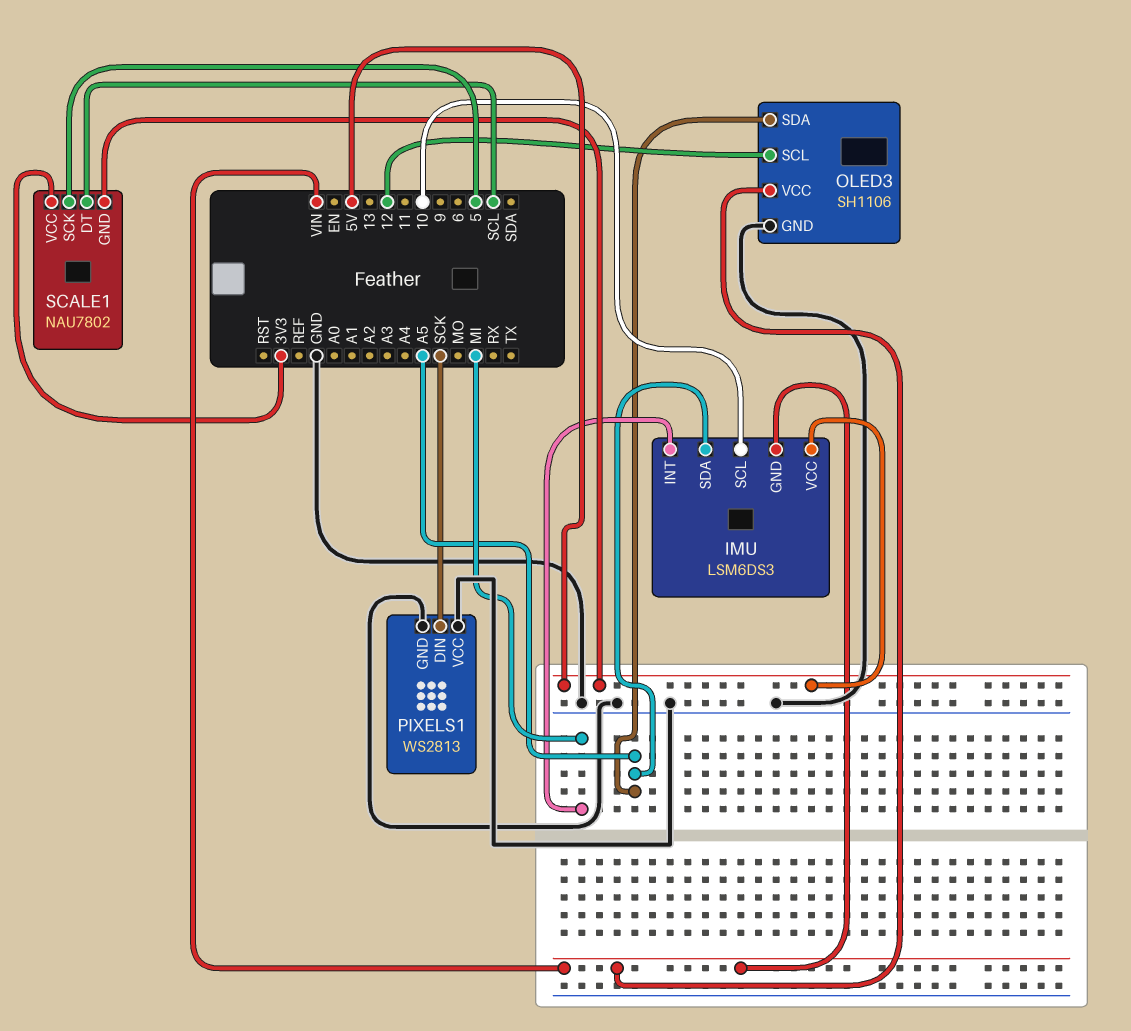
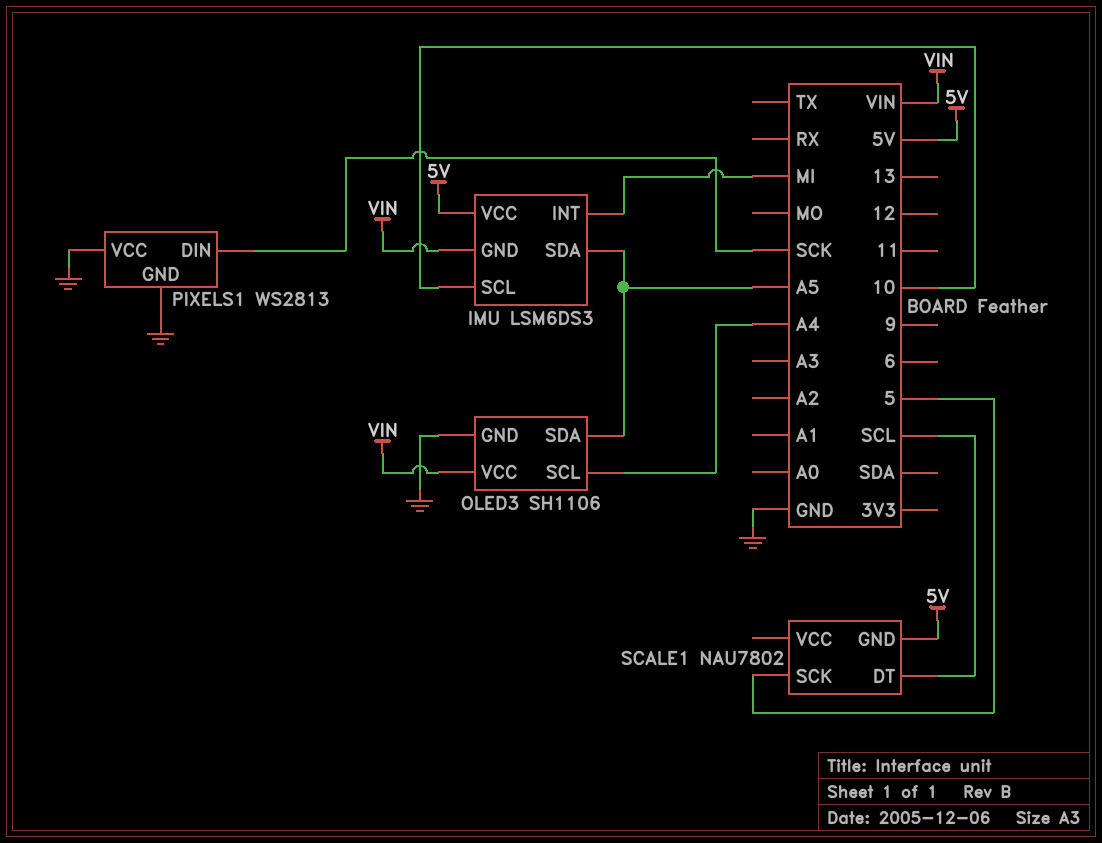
OLED3 pin SCL: 12 -> A4
SCALE1 pin VCC: 3V3 -> none

